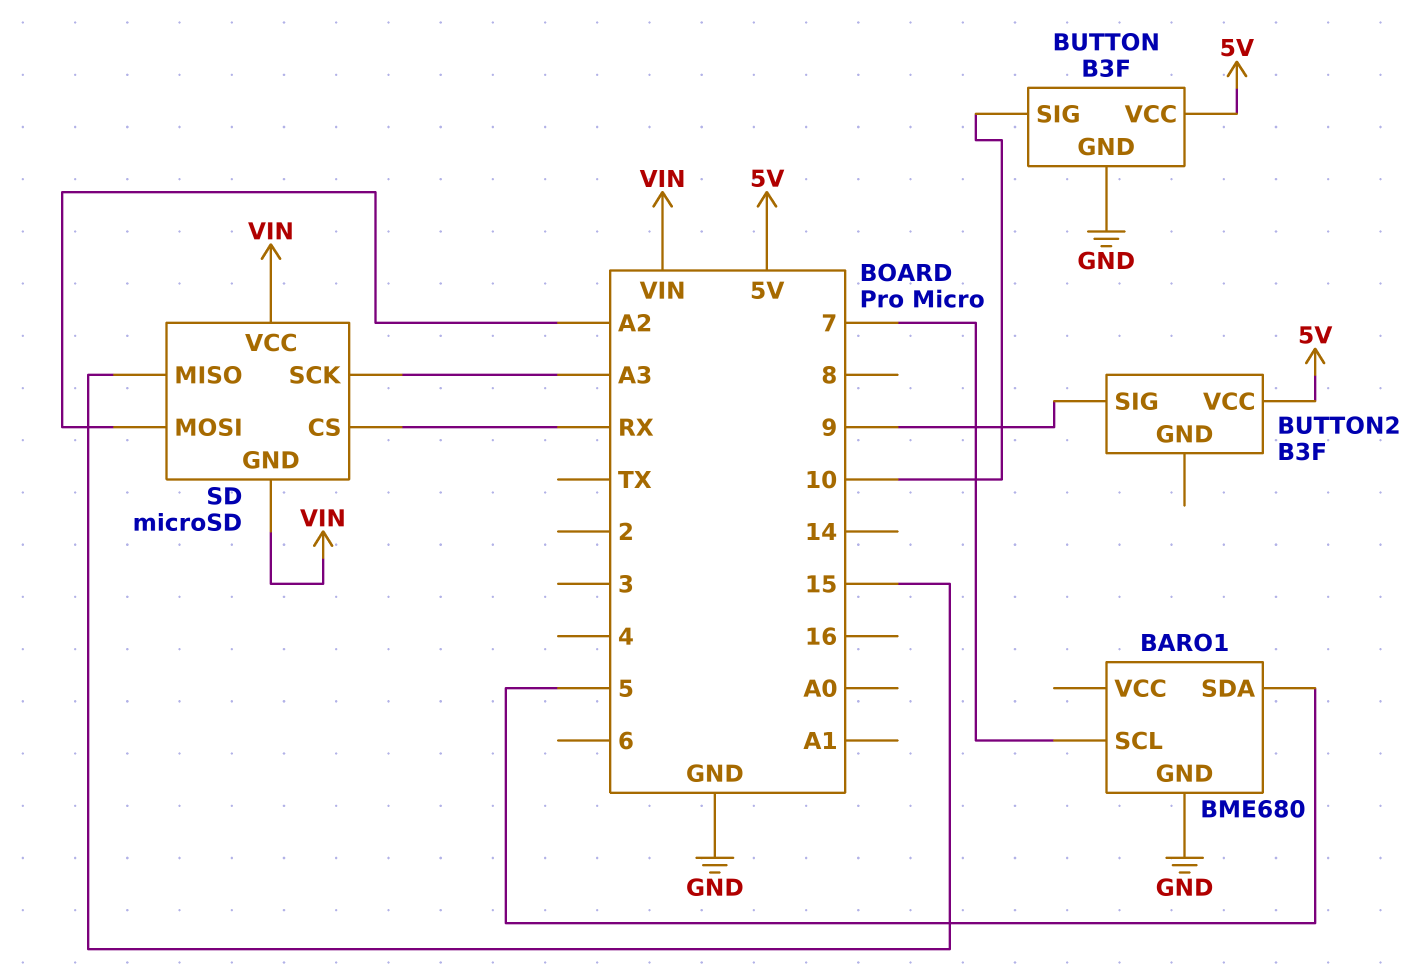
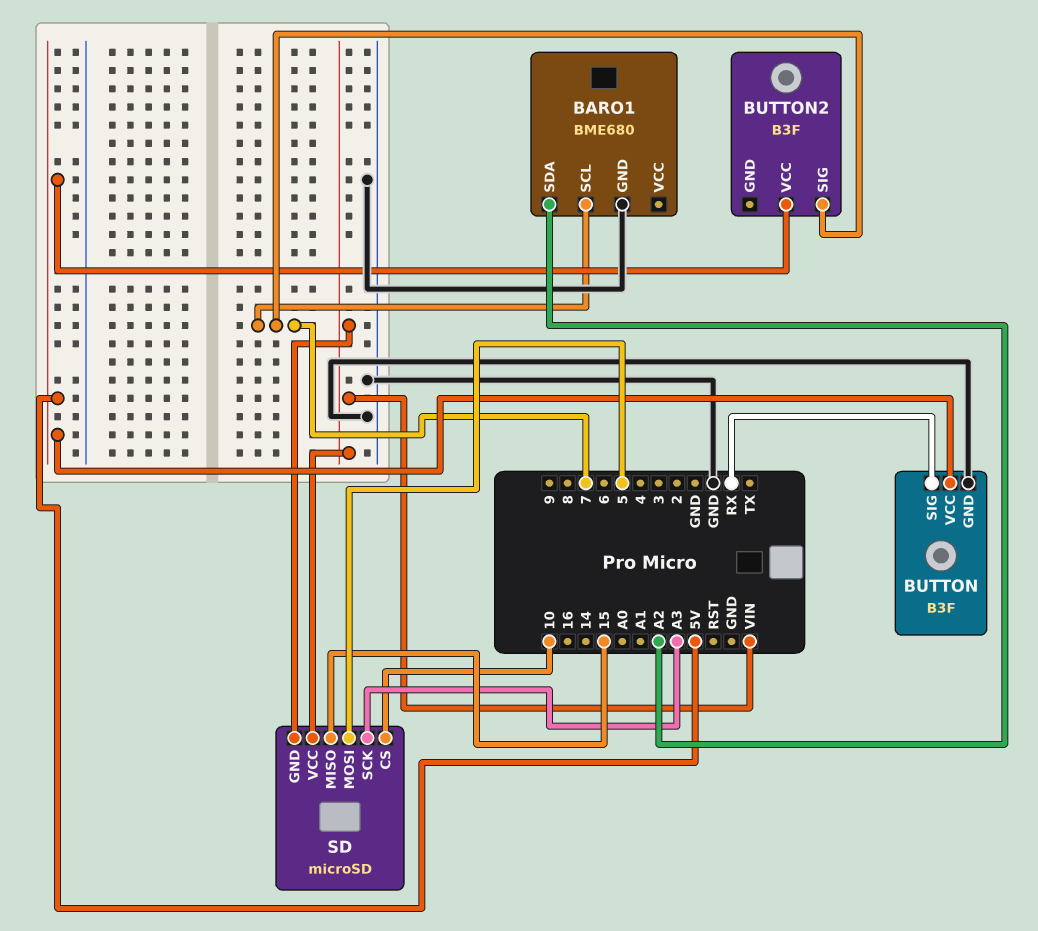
BARO1 pin SDA: 5 -> A2
BUTTON pin SIG: 10 -> RX
BUTTON2 pin SIG: 9 -> 7
SD pin CS: RX -> 10
SD pin MOSI: A2 -> 5

